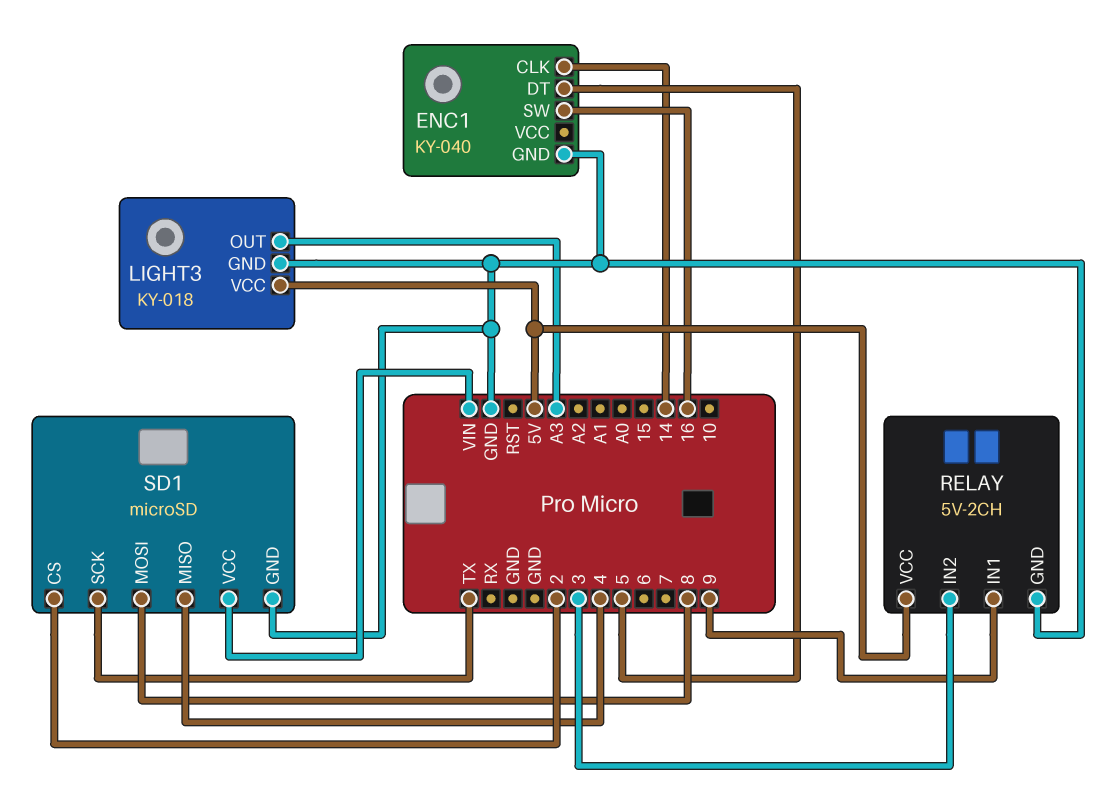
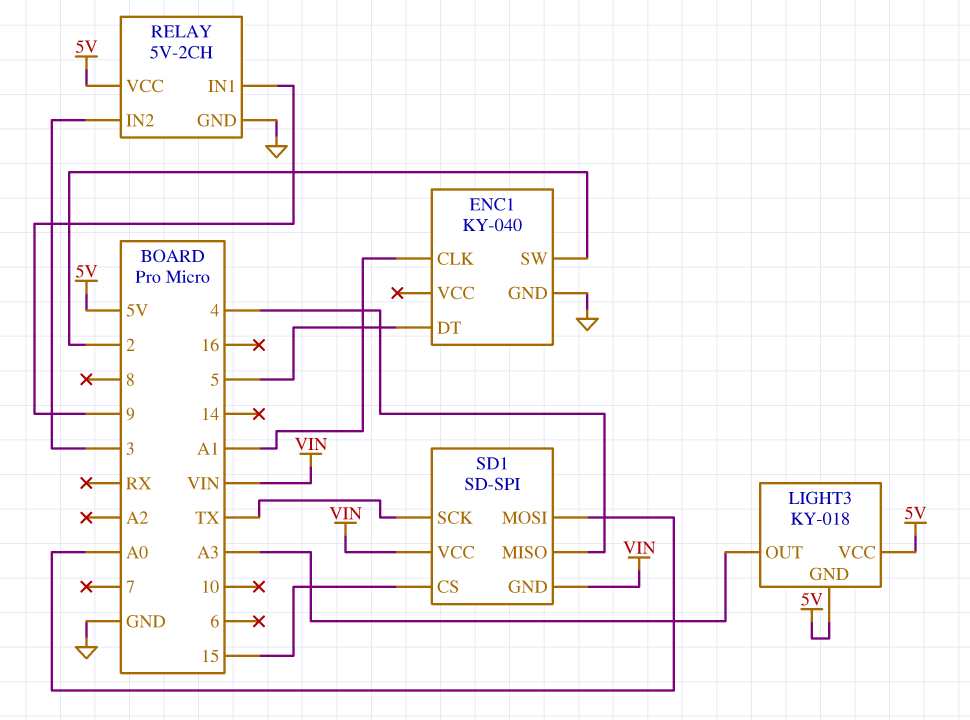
ENC1 pin CLK: 14 -> A1
ENC1 pin SW: 16 -> 2
LIGHT3 pin GND: GND -> 5V
SD1: microSD -> SD-SPI
SD1 pin CS: 2 -> 15
SD1 pin GND: GND -> VIN
SD1 pin MOSI: 8 -> A0

